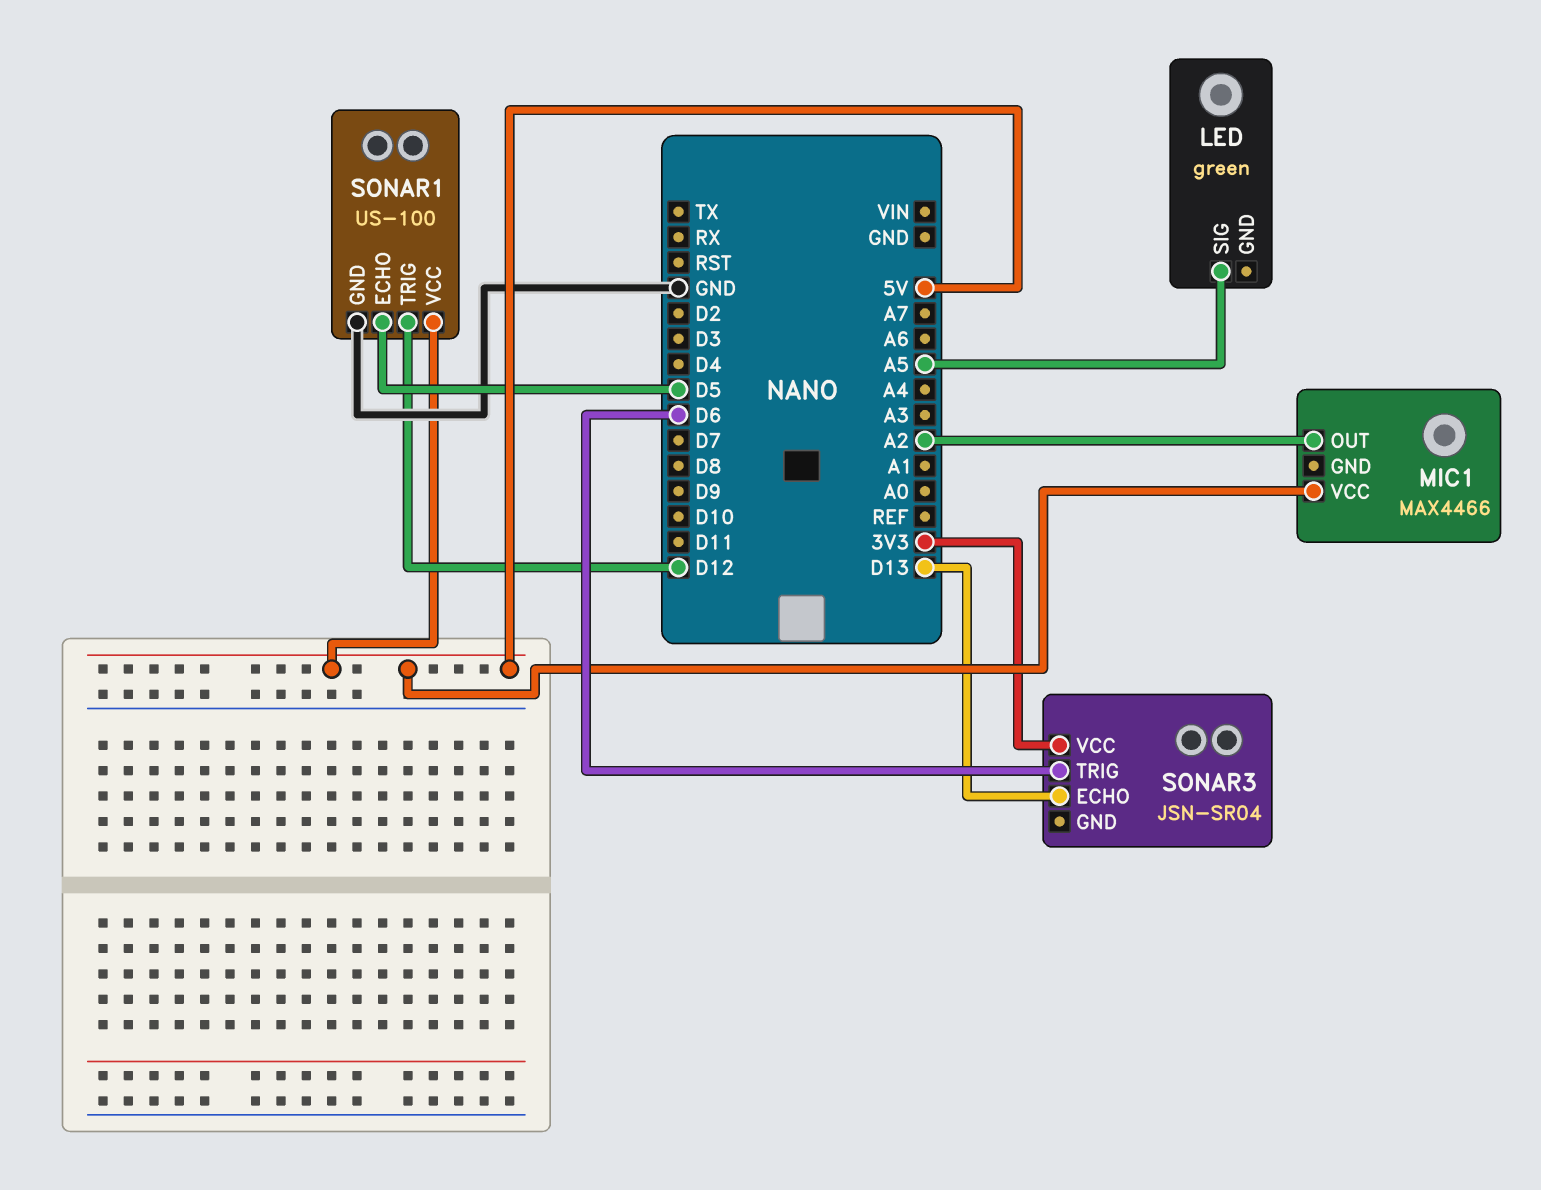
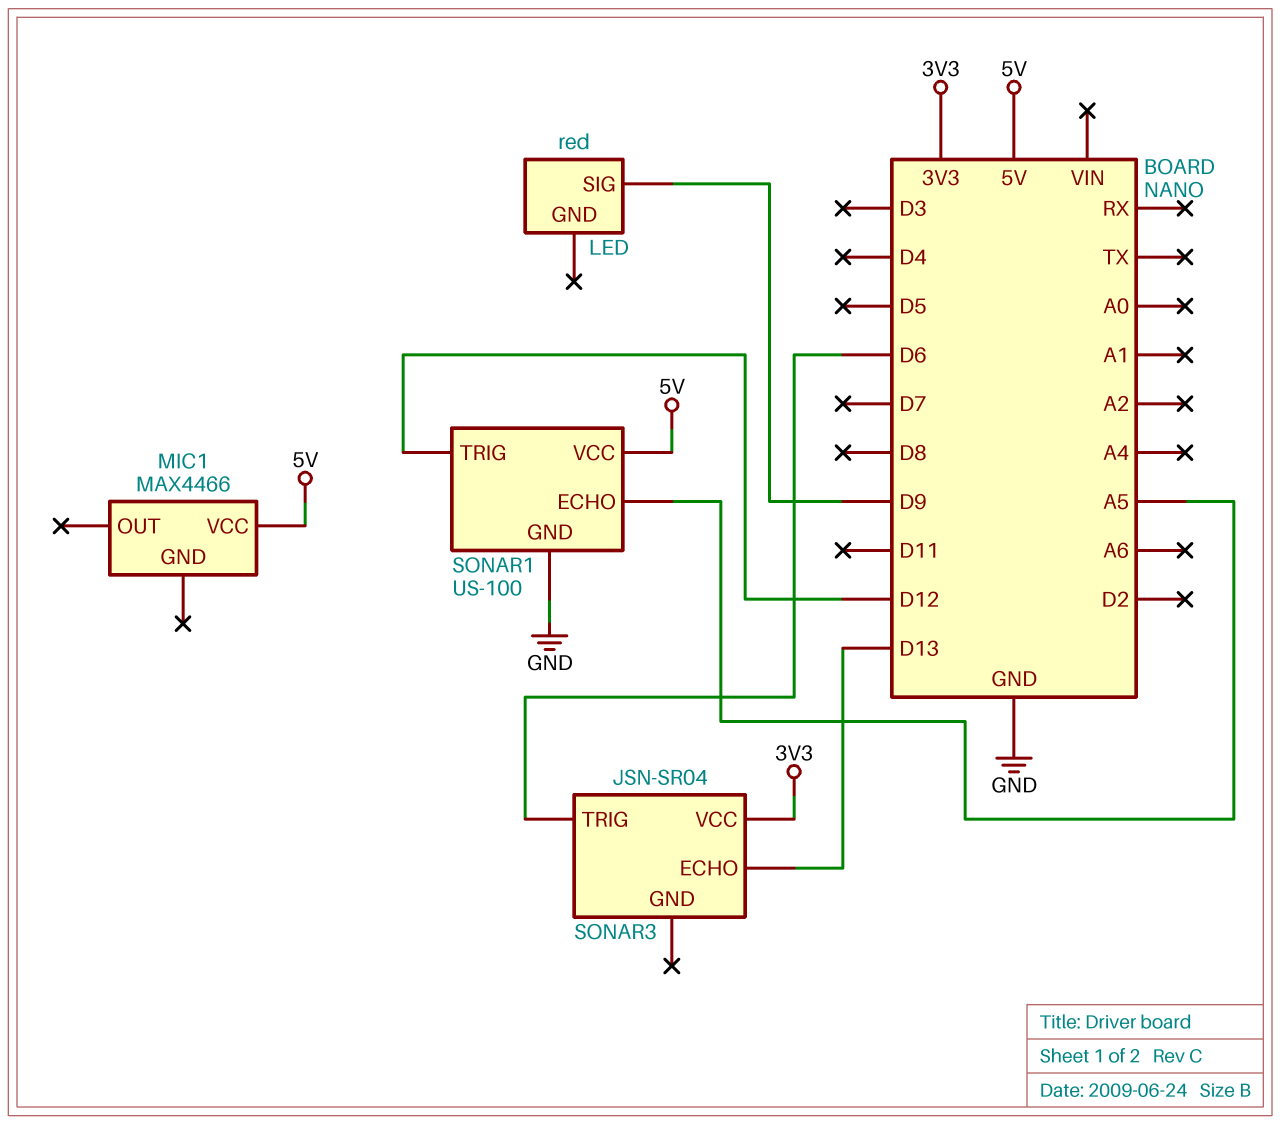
LED: green -> red
LED pin SIG: A5 -> D9
MIC1 pin OUT: A2 -> none
SONAR1 pin ECHO: D5 -> A5

